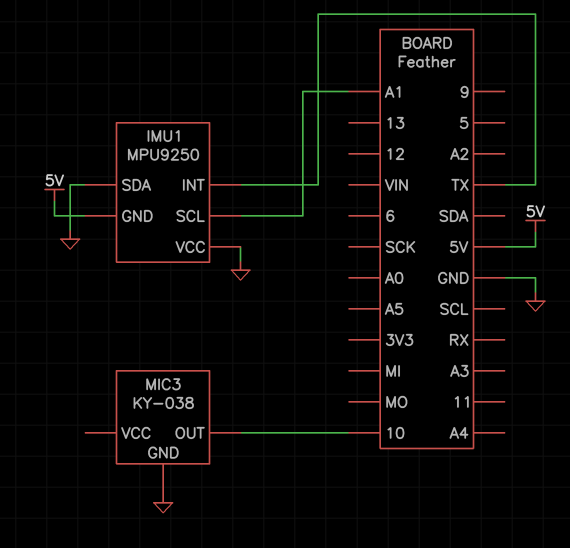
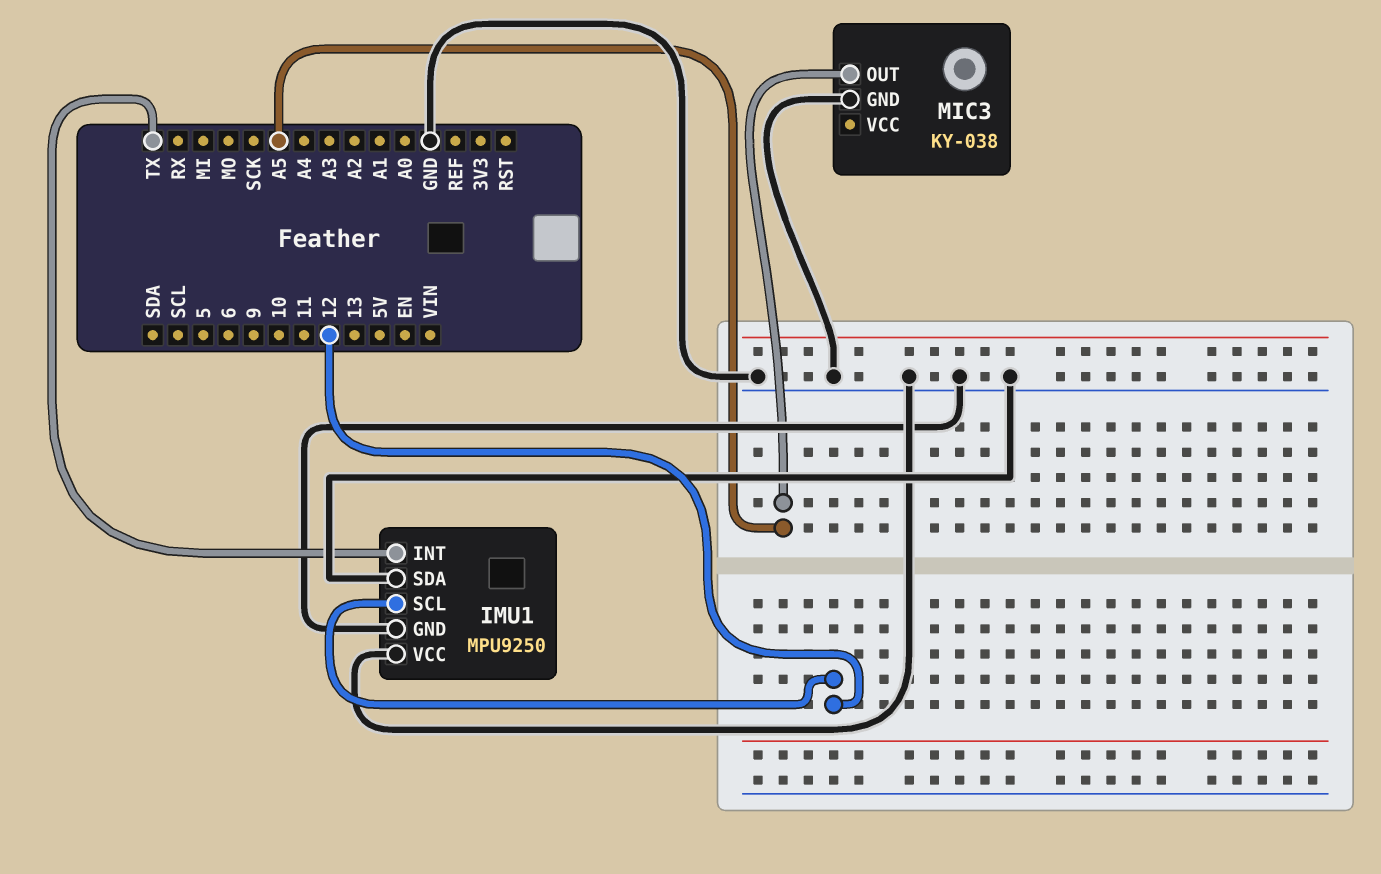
IMU1 pin GND: 5V -> GND
IMU1 pin SCL: A1 -> 12
MIC3 pin OUT: 10 -> A5

